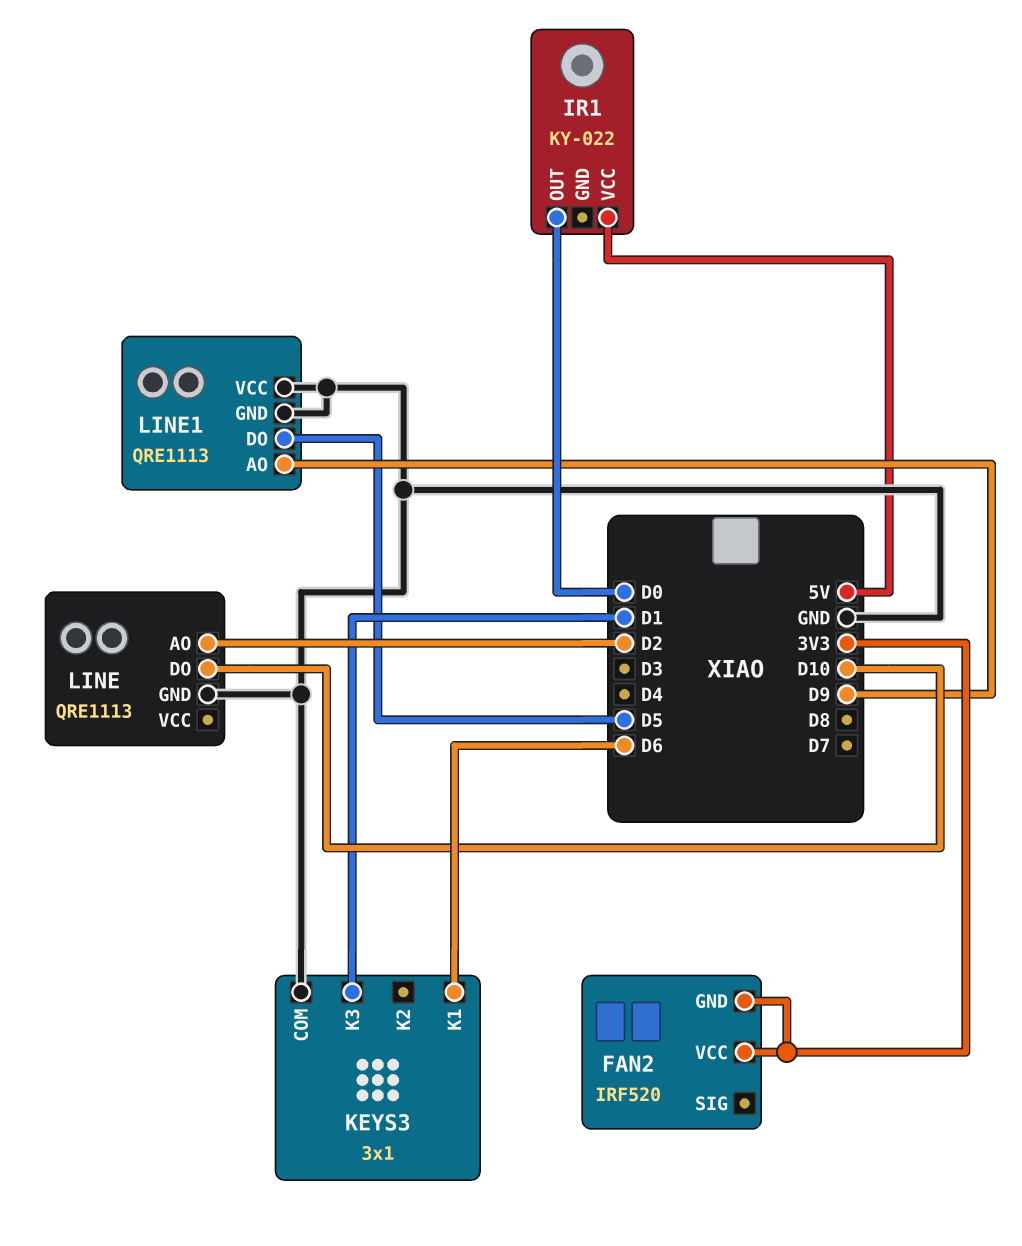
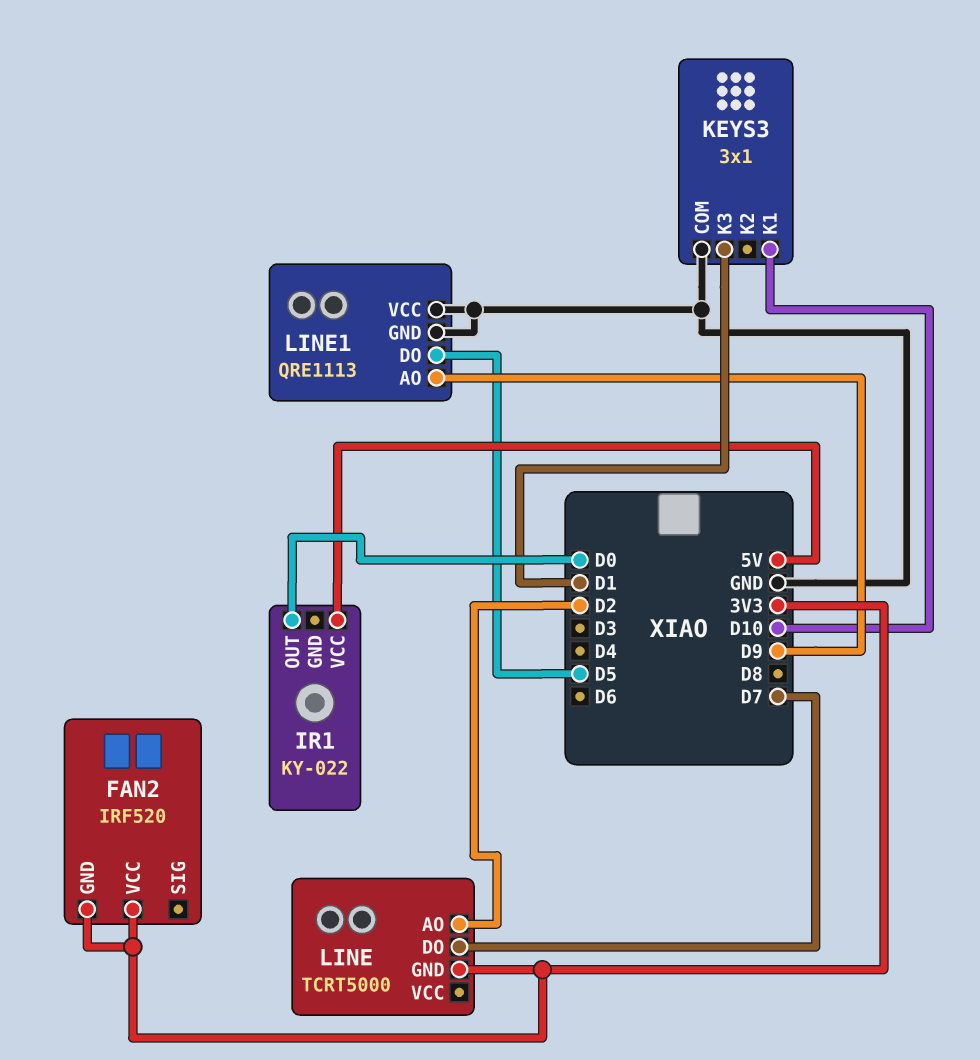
KEYS3 pin K1: D6 -> D10
LINE: QRE1113 -> TCRT5000
LINE pin DO: D10 -> D7
LINE pin GND: GND -> 3V3

